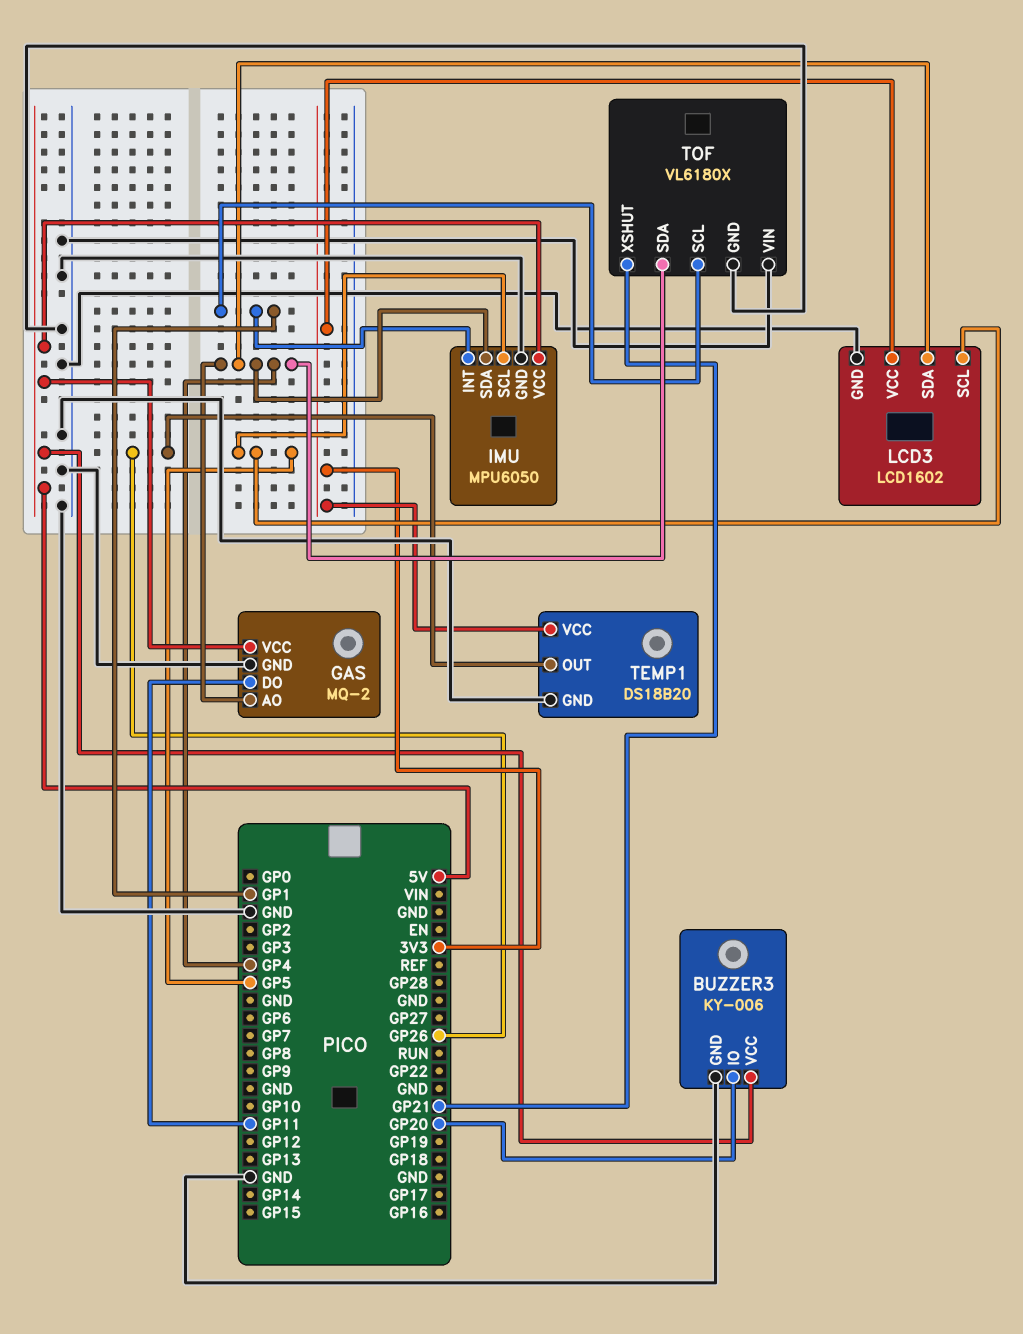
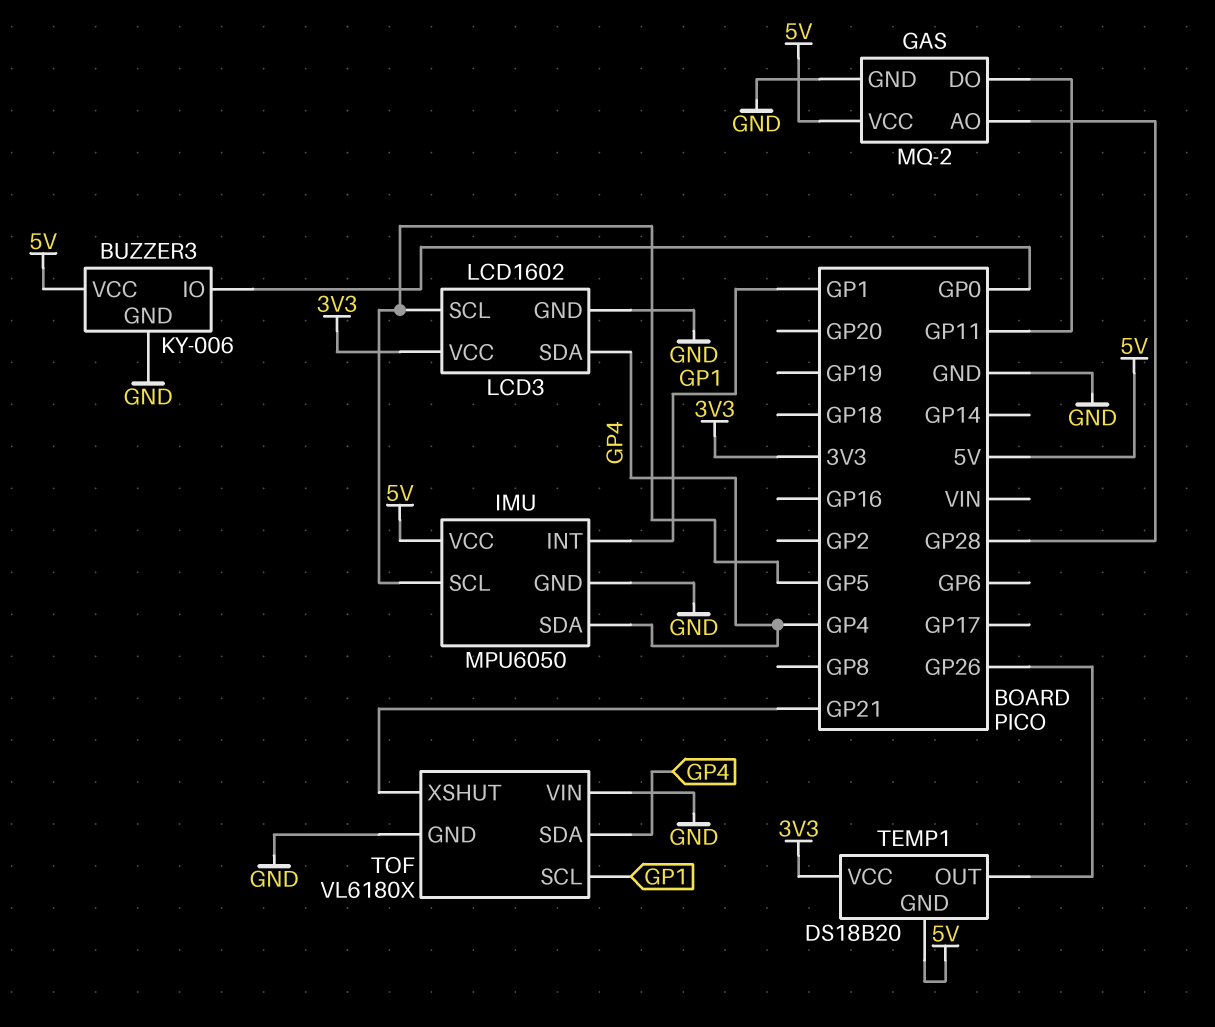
BUZZER3 pin IO: GP20 -> GP0
GAS pin AO: GP4 -> GP28
TEMP1 pin GND: GND -> 5V

